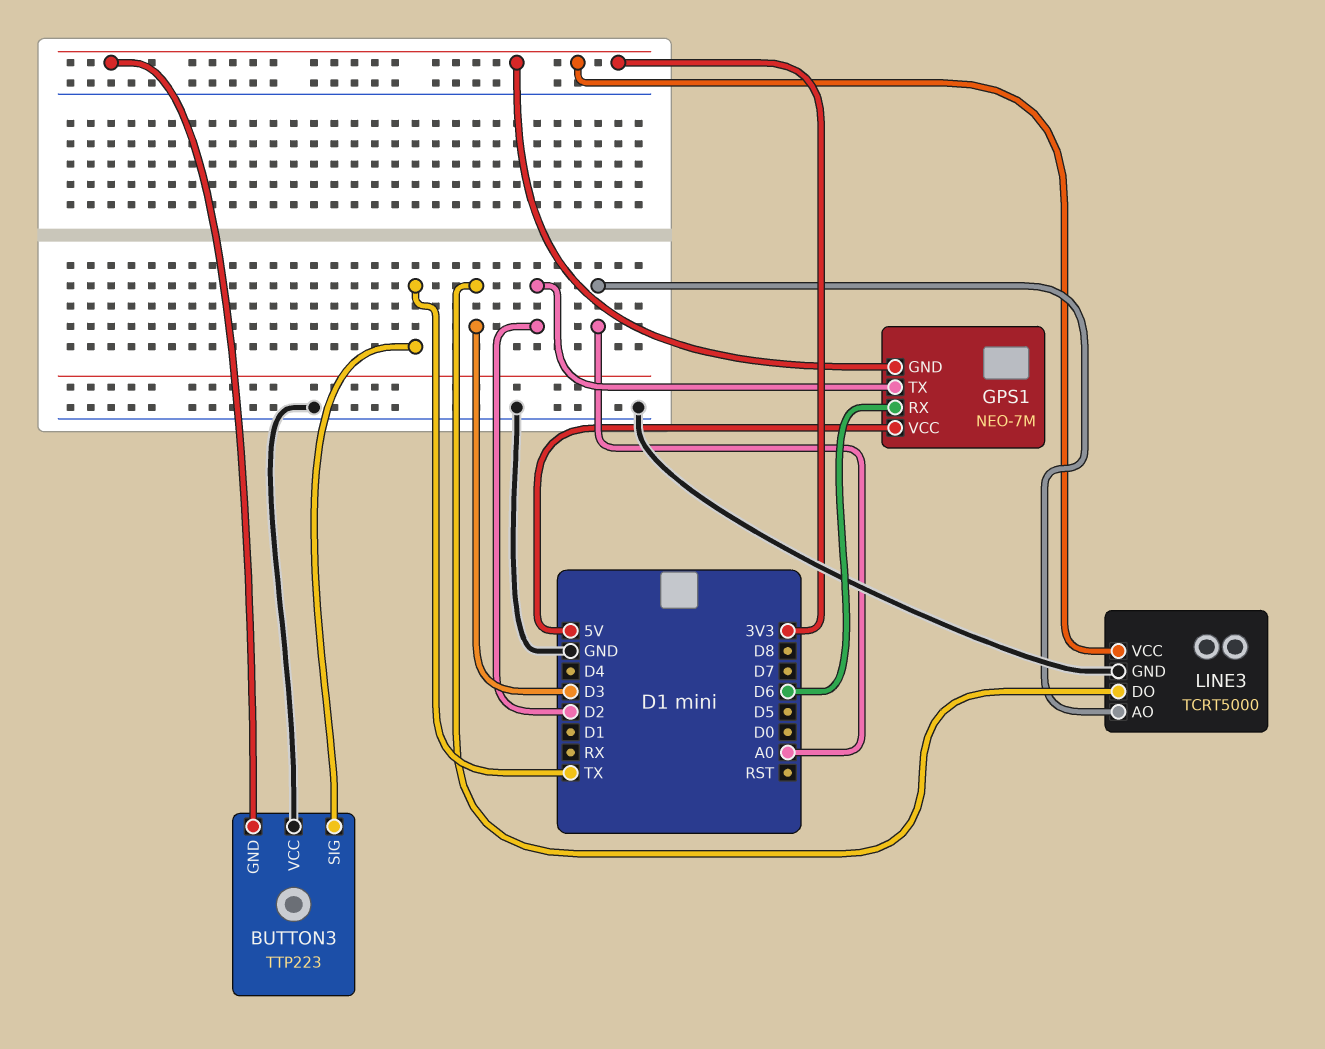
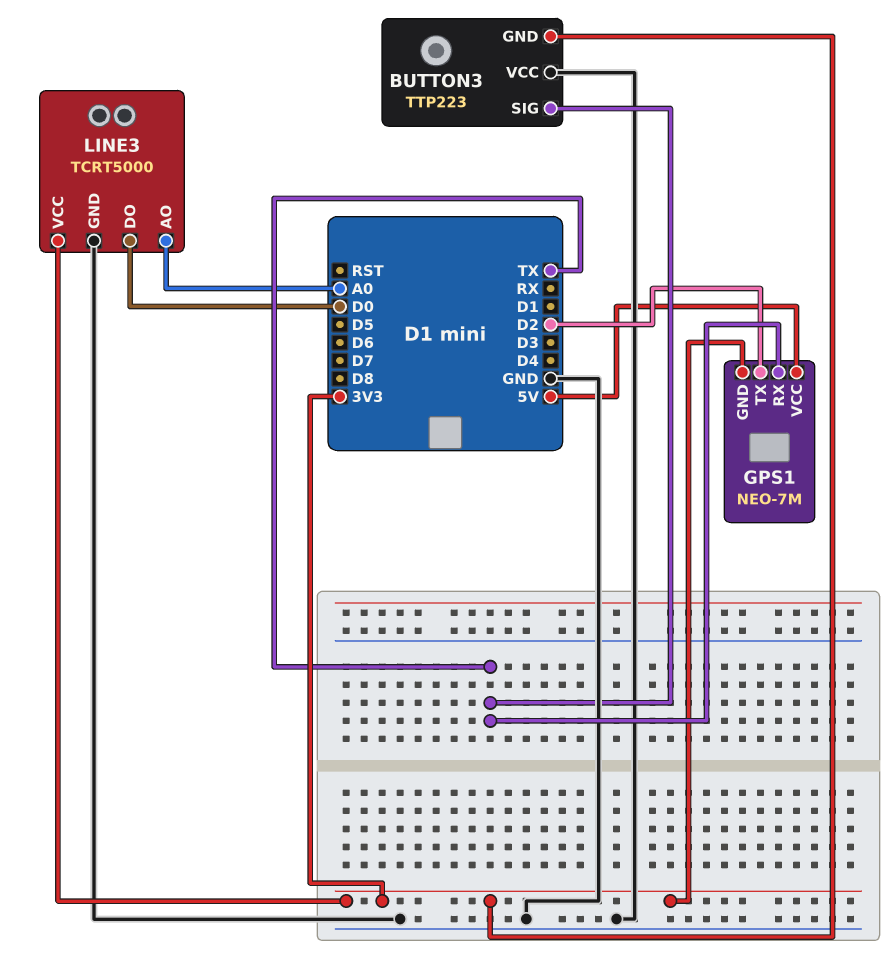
GPS1 pin RX: D6 -> TX
LINE3 pin DO: D3 -> D0

